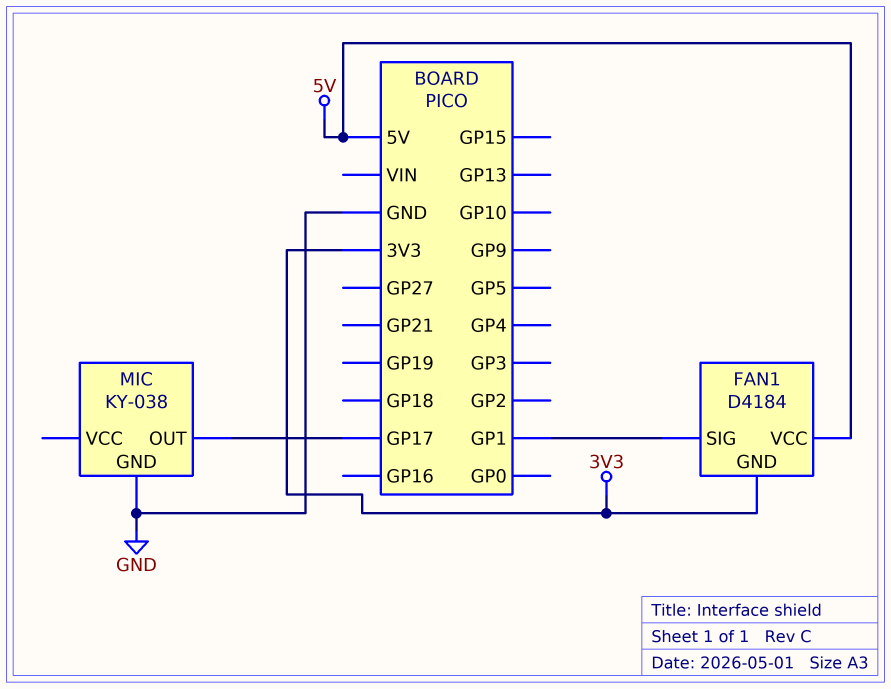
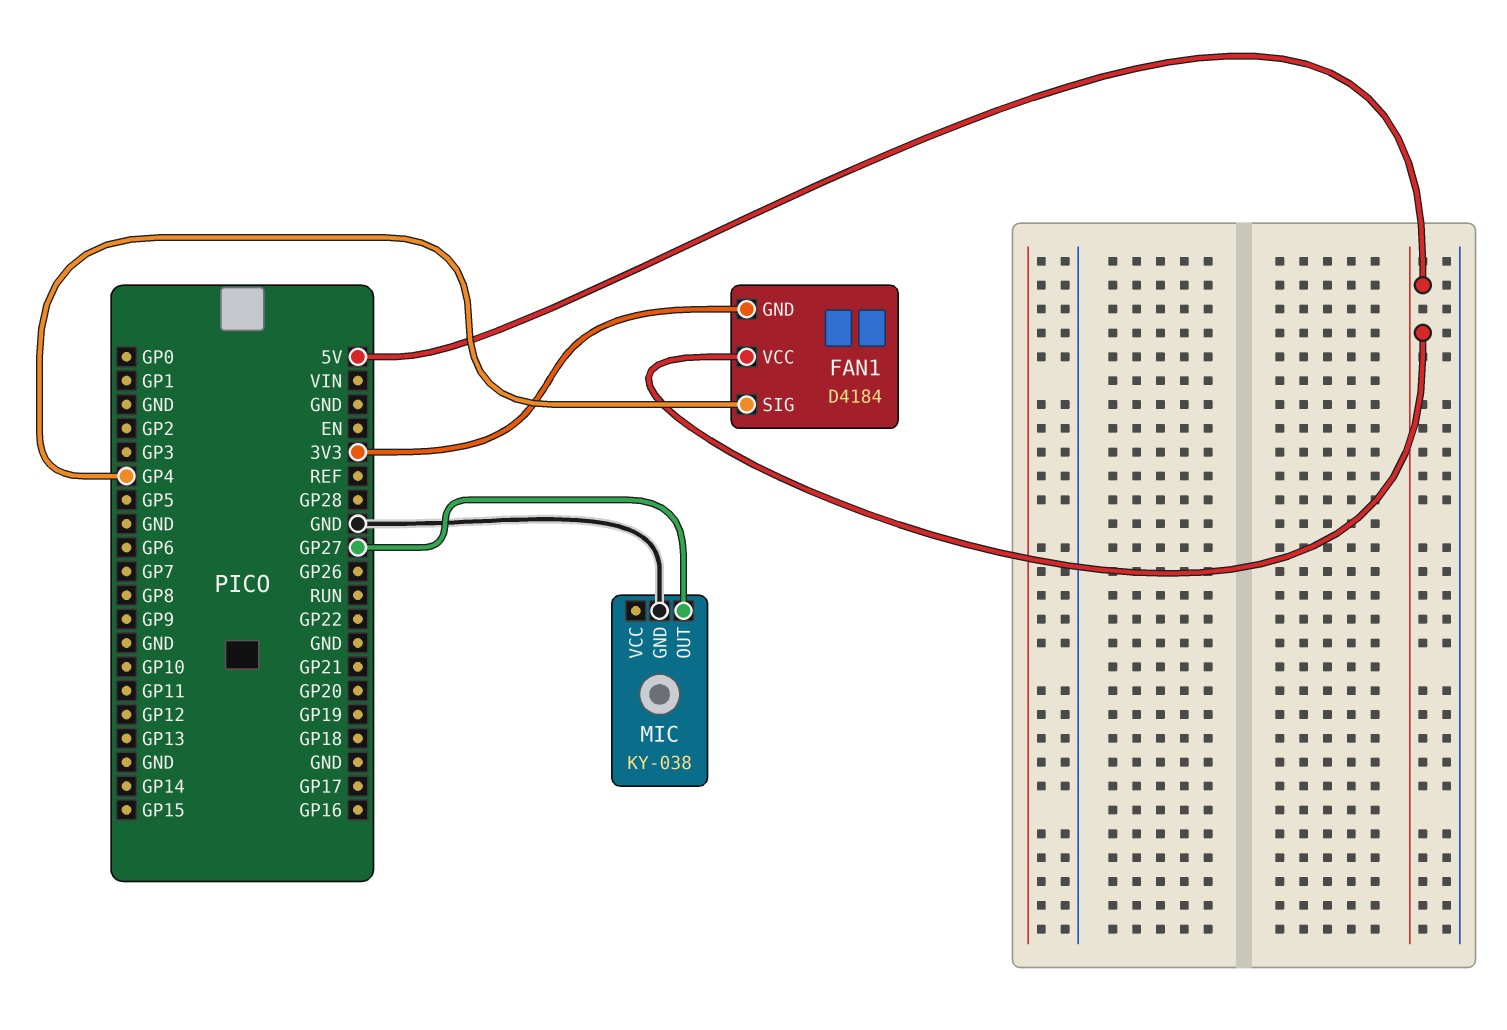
FAN1 pin SIG: GP1 -> GP4
MIC pin OUT: GP17 -> GP27

